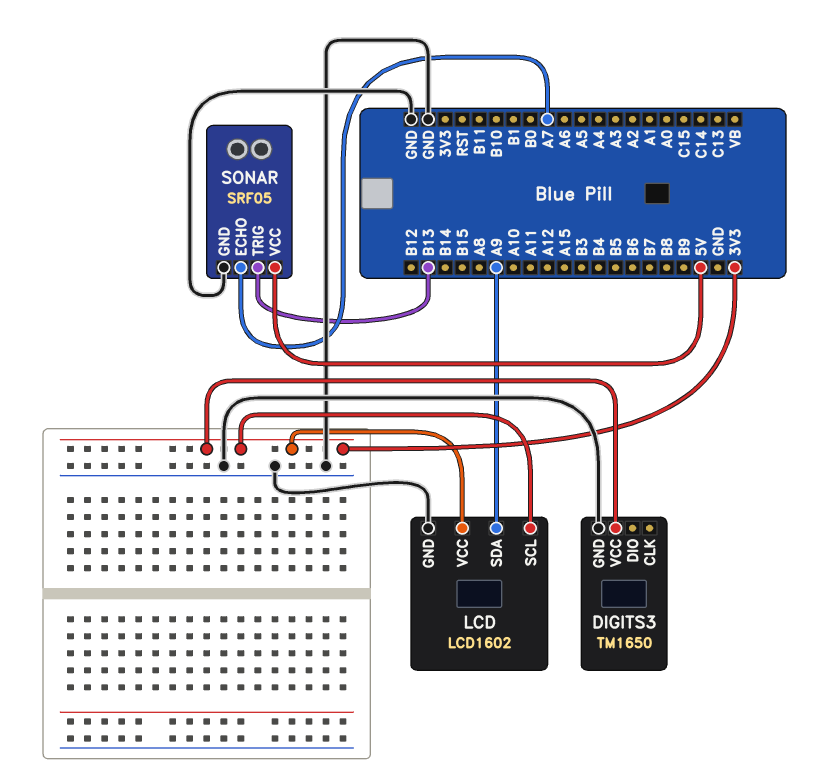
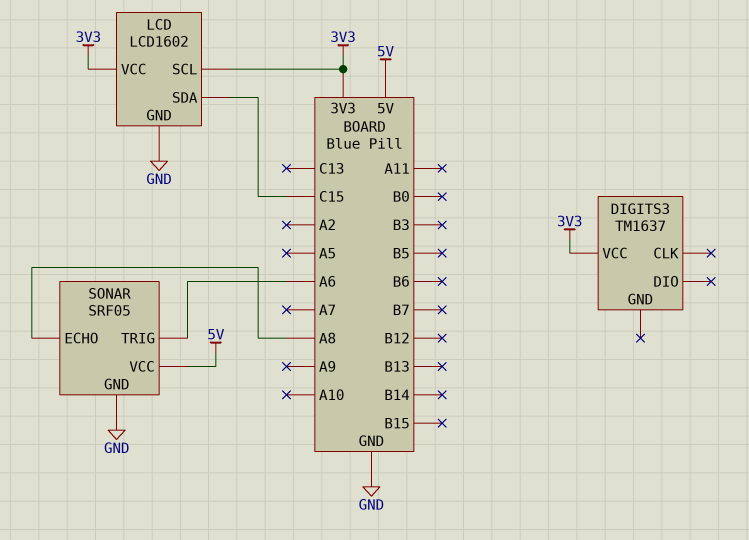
DIGITS3: TM1650 -> TM1637
DIGITS3 pin GND: GND -> none
LCD pin SDA: A9 -> C15
SONAR pin ECHO: A7 -> A8
SONAR pin TRIG: B13 -> A6

